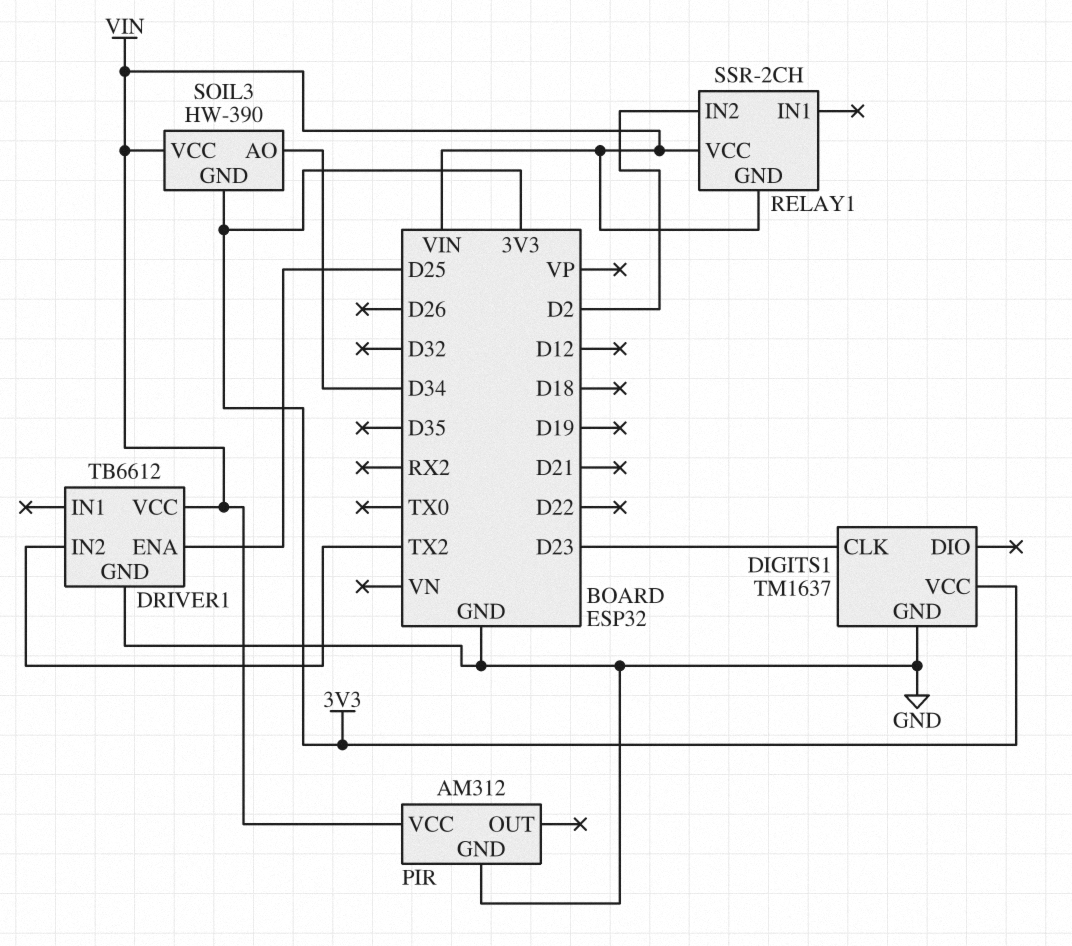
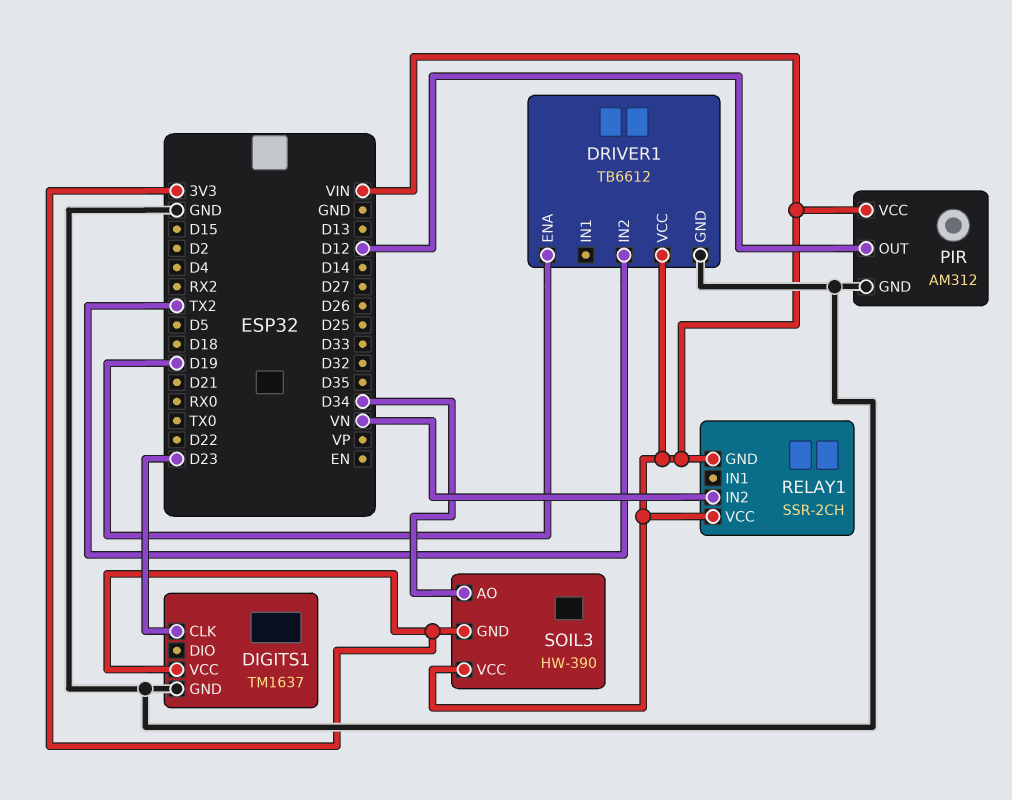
DRIVER1 pin ENA: D25 -> D19
PIR pin OUT: none -> D12
RELAY1 pin IN2: D2 -> VN

